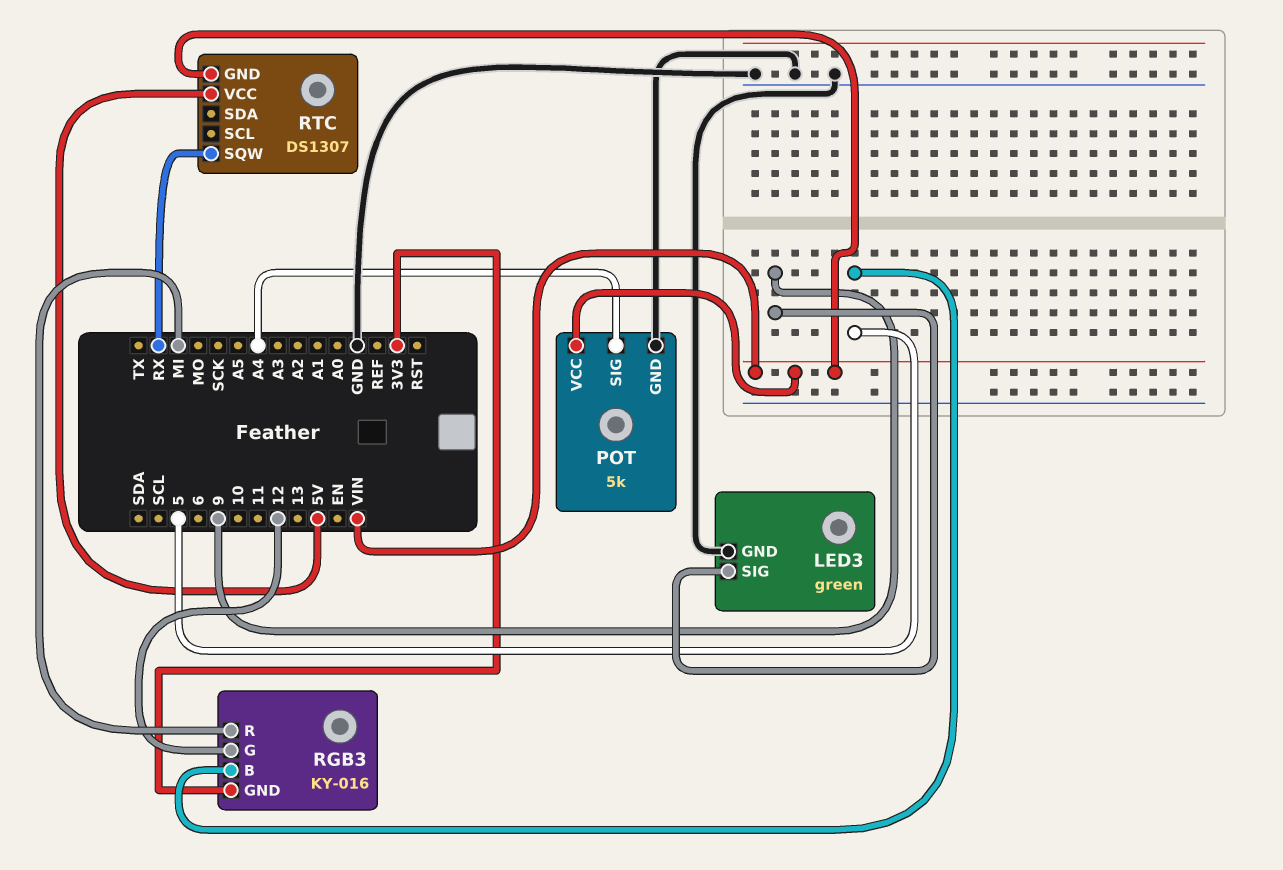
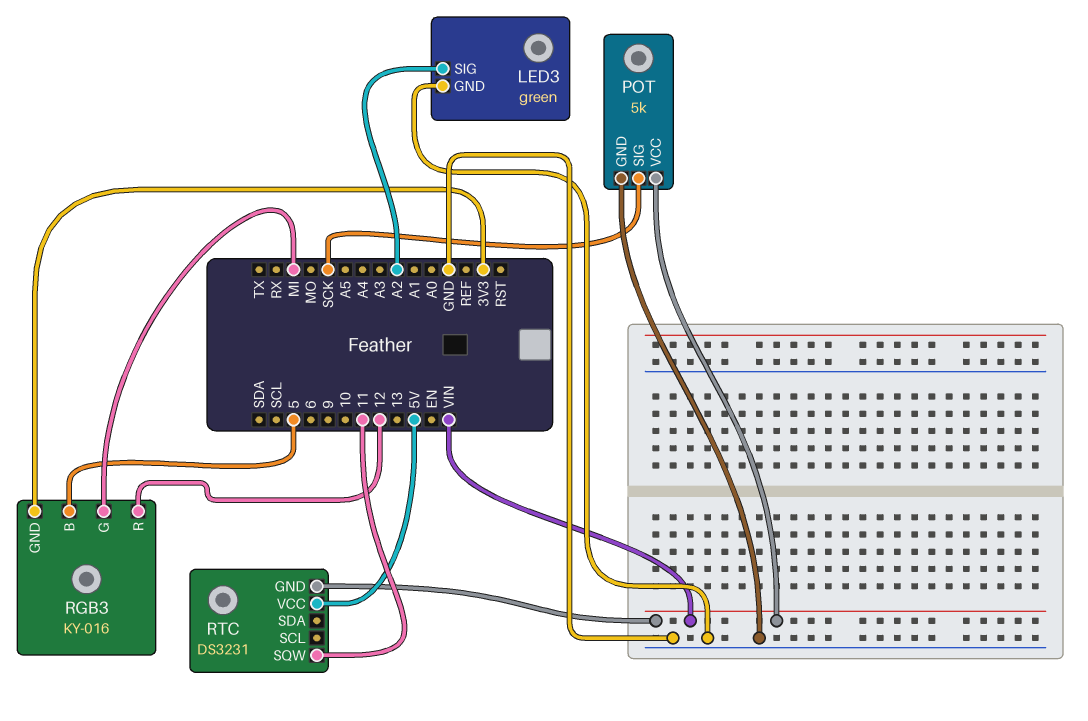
LED3 pin SIG: 9 -> A2
POT pin SIG: A4 -> SCK
RGB3 pin G: 12 -> MI
RGB3 pin R: MI -> 12
RTC: DS1307 -> DS3231
RTC pin SQW: RX -> 11

